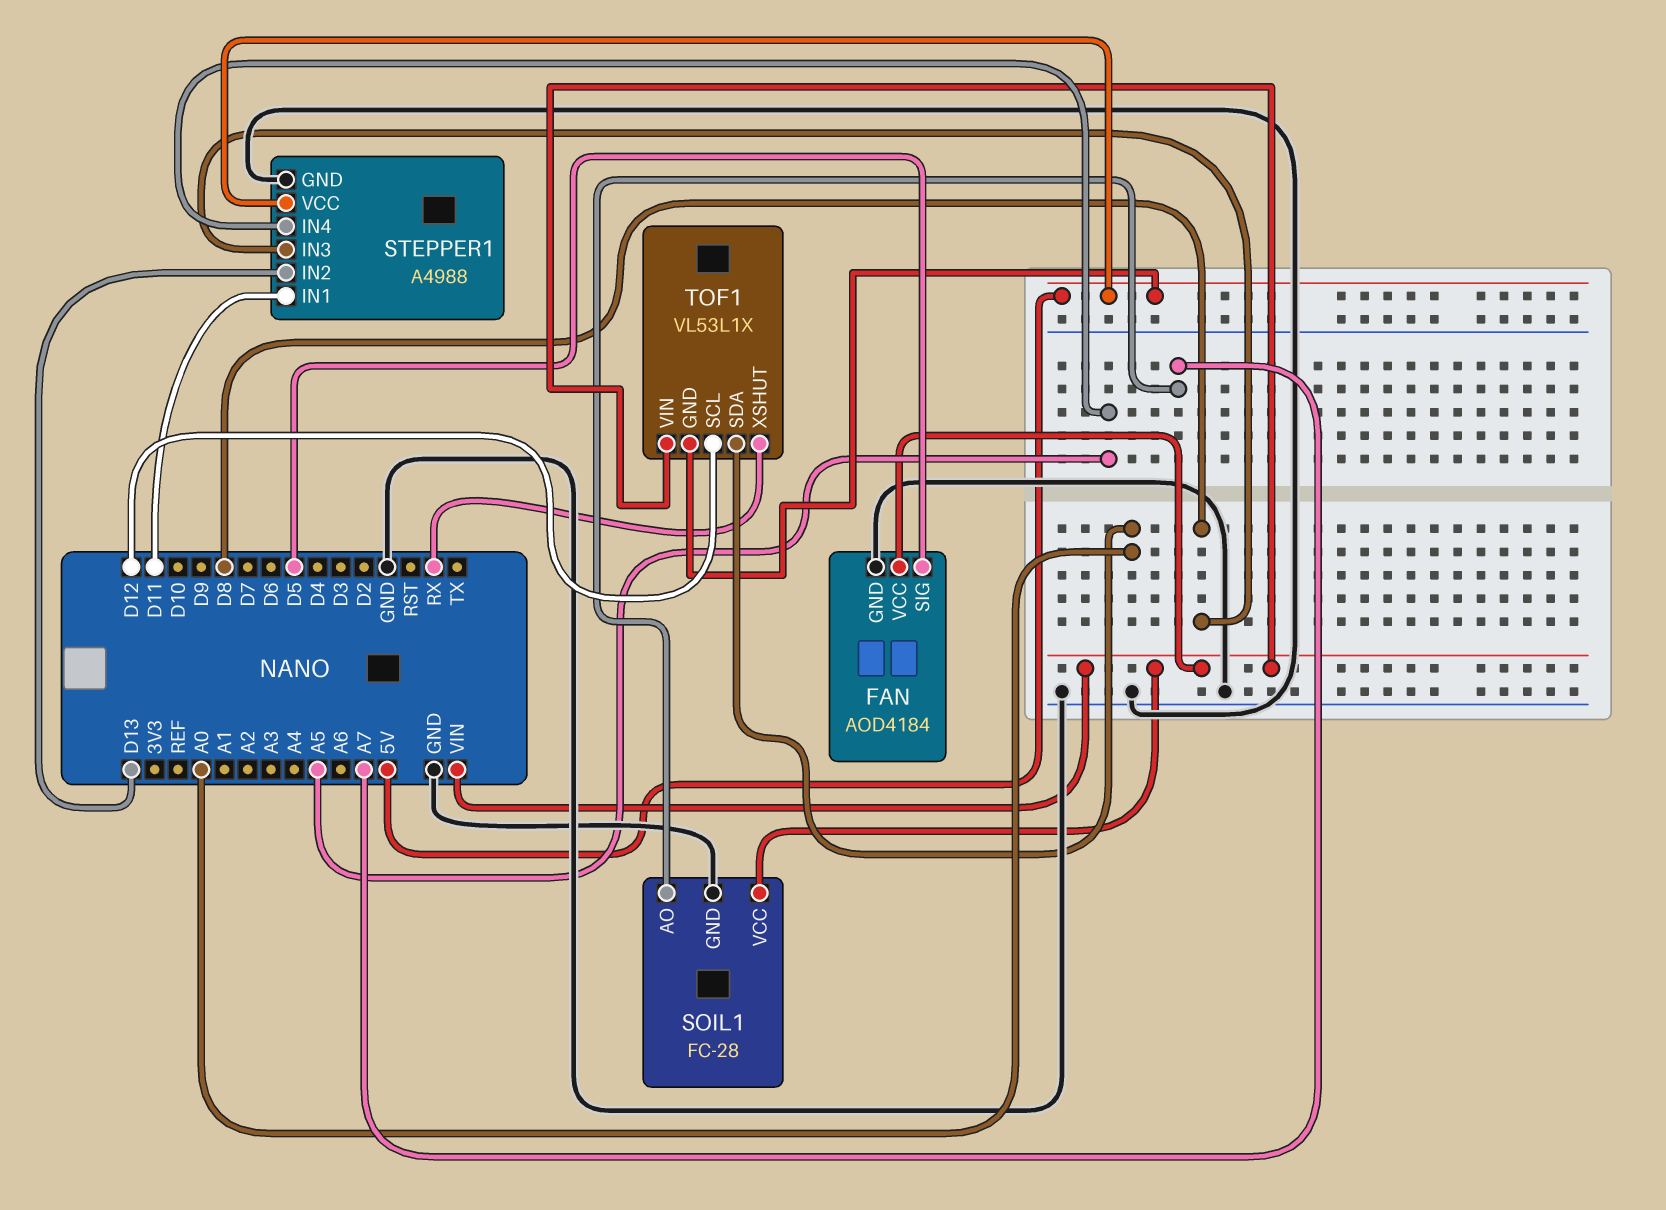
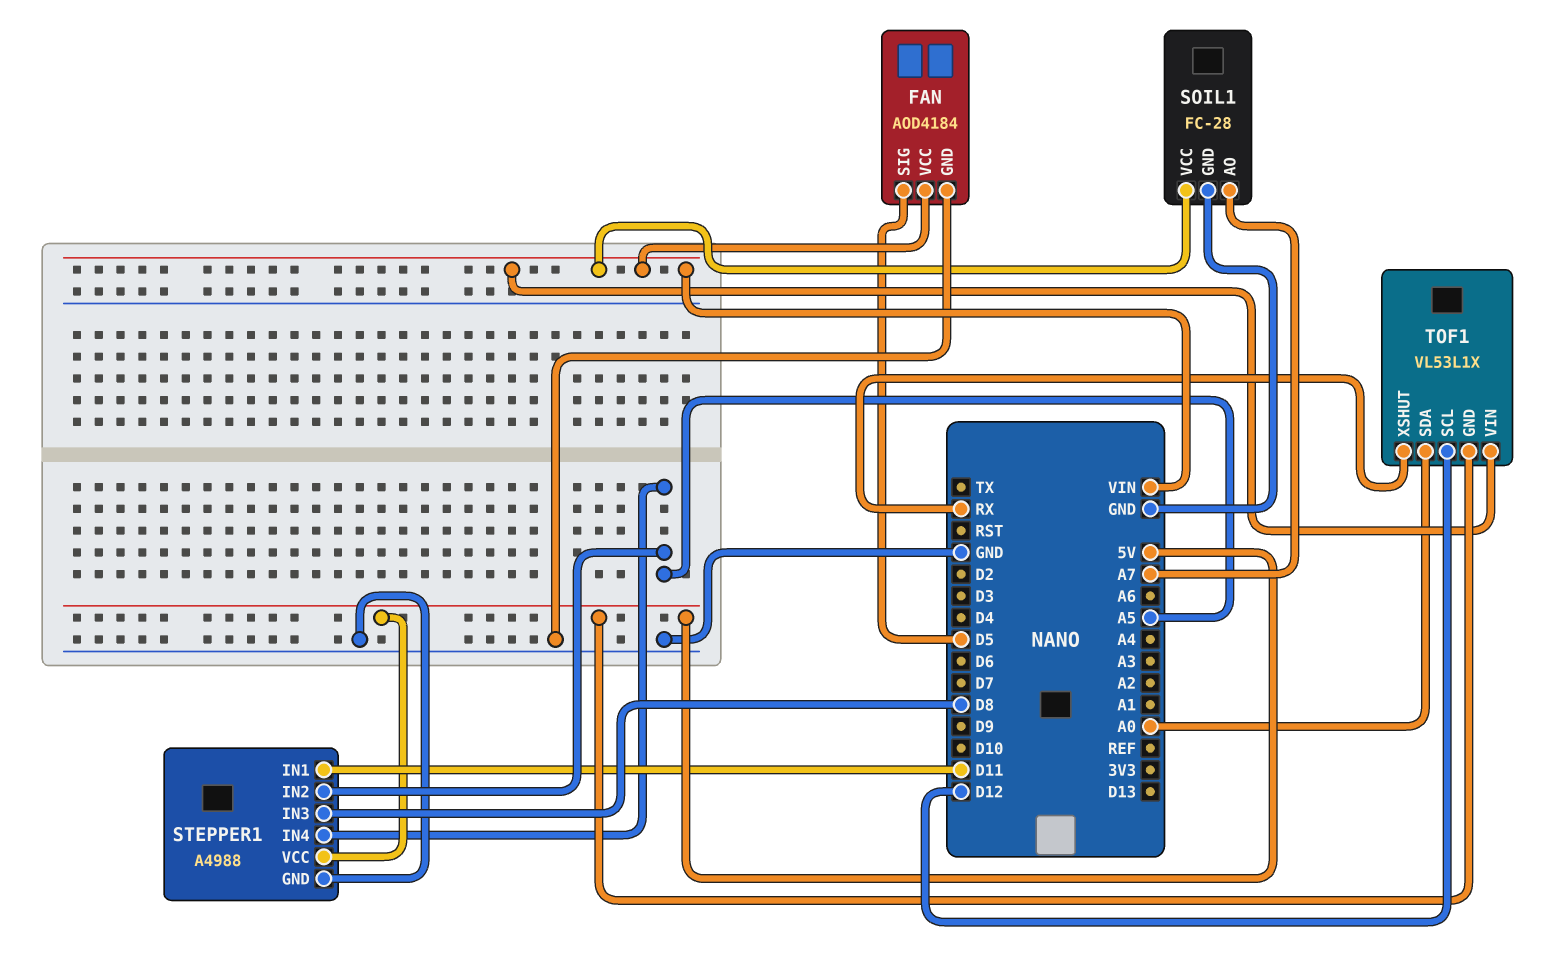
STEPPER1 pin IN2: D13 -> A5

